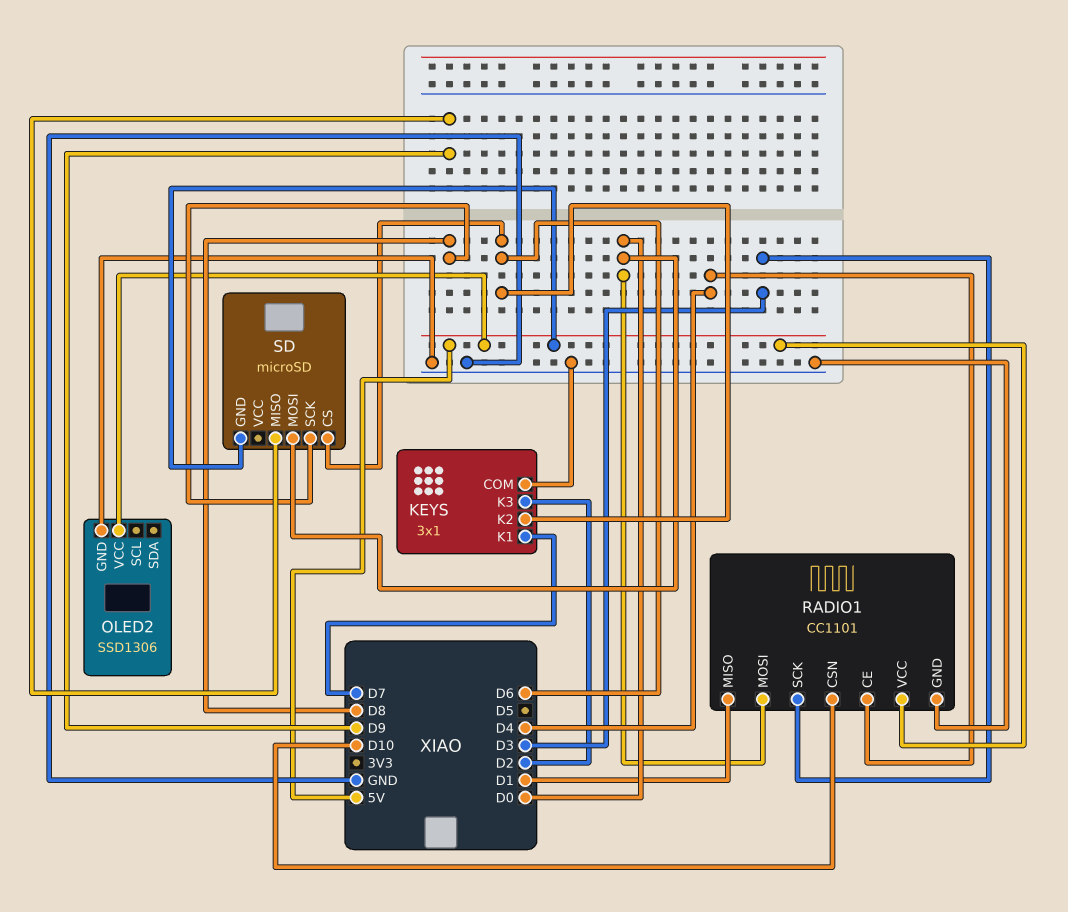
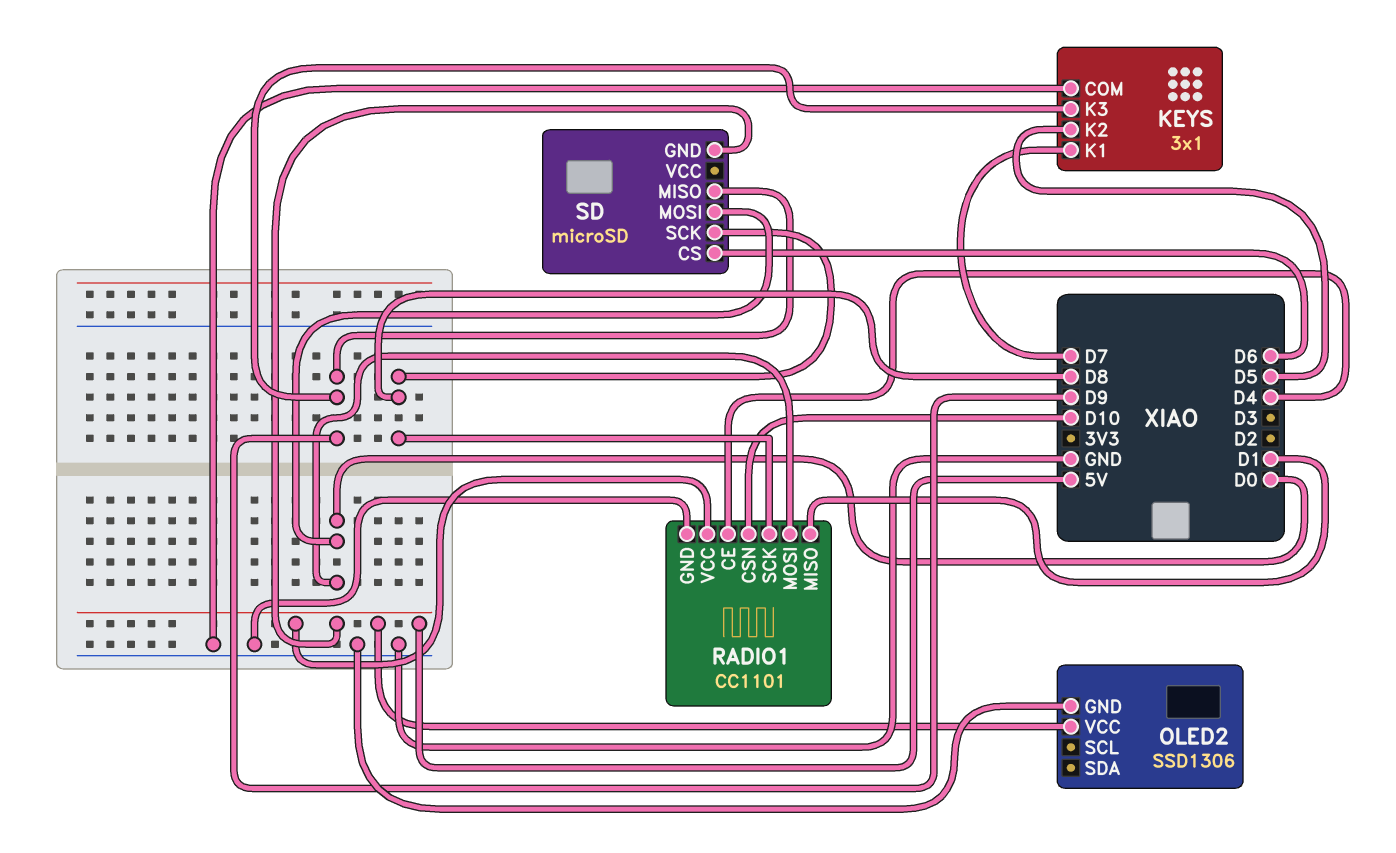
KEYS pin K2: D6 -> D5
KEYS pin K3: D2 -> D9
RADIO1 pin SCK: D3 -> D8

